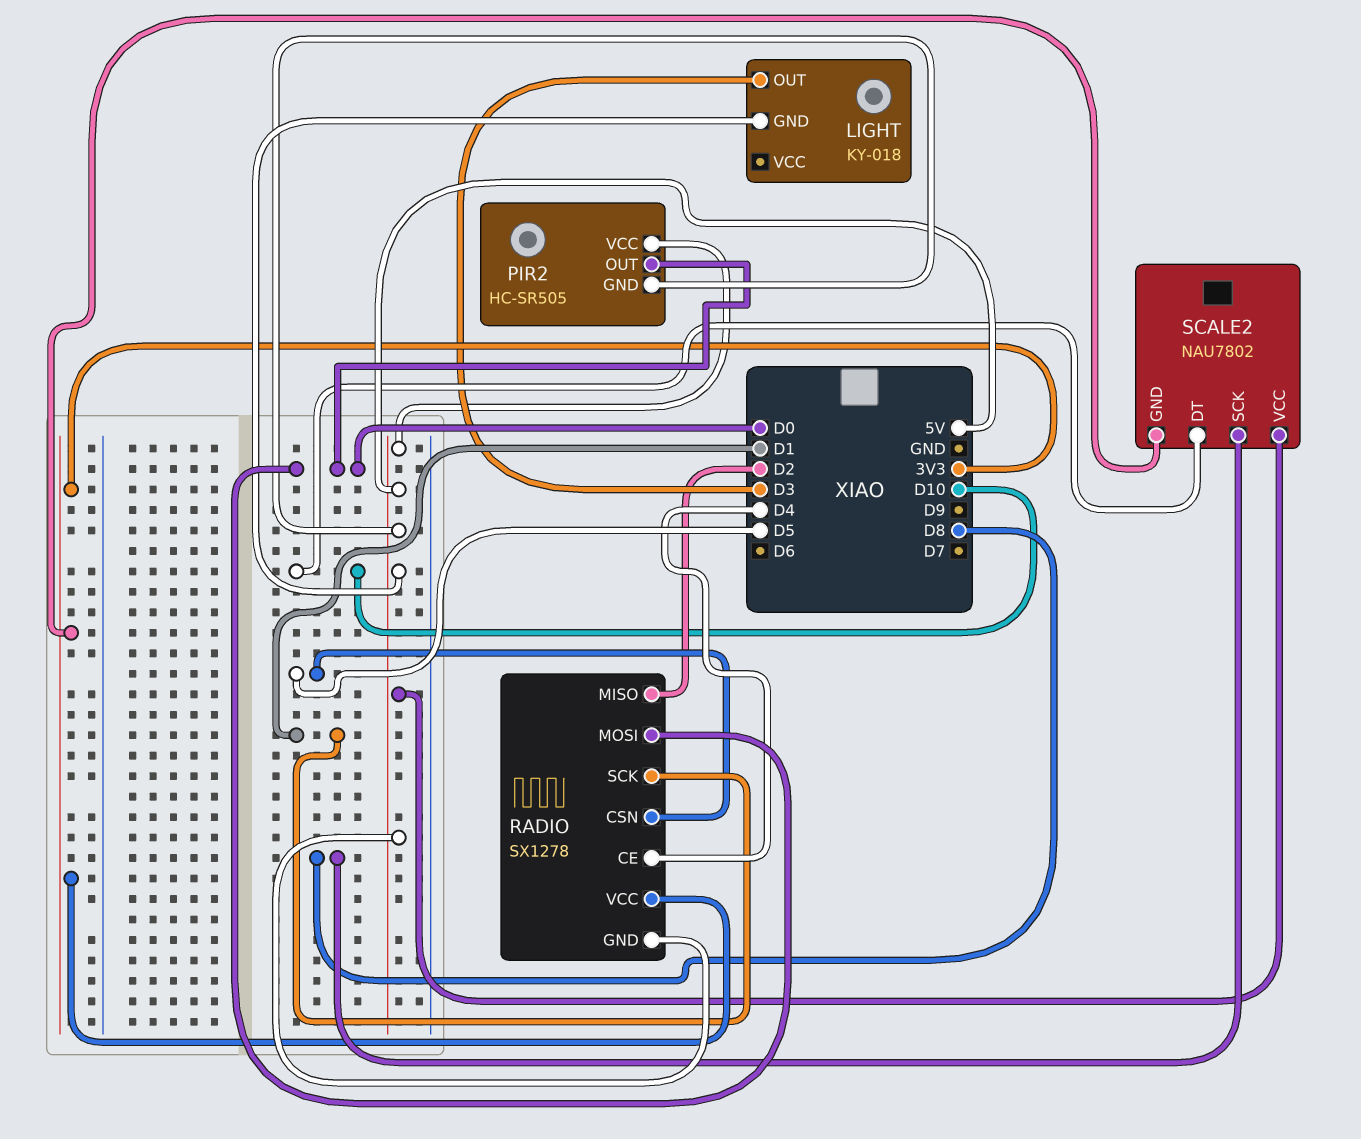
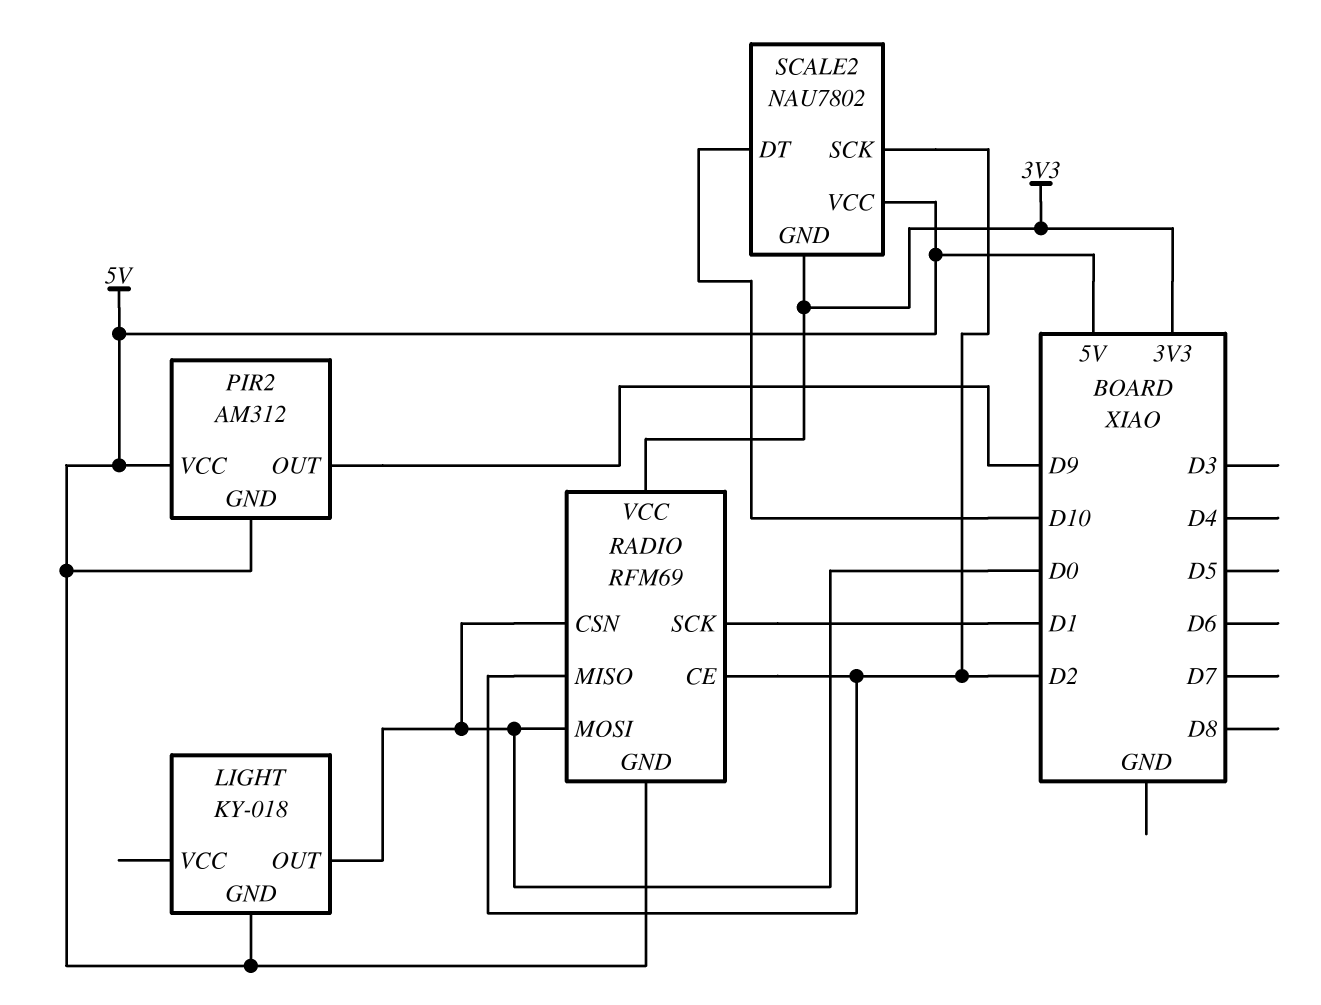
LIGHT pin OUT: D3 -> D0
PIR2: HC-SR505 -> AM312
PIR2 pin OUT: D0 -> D9
RADIO: SX1278 -> RFM69
RADIO pin CE: D4 -> D2
RADIO pin CSN: D5 -> D0
SCALE2 pin SCK: D8 -> D2

